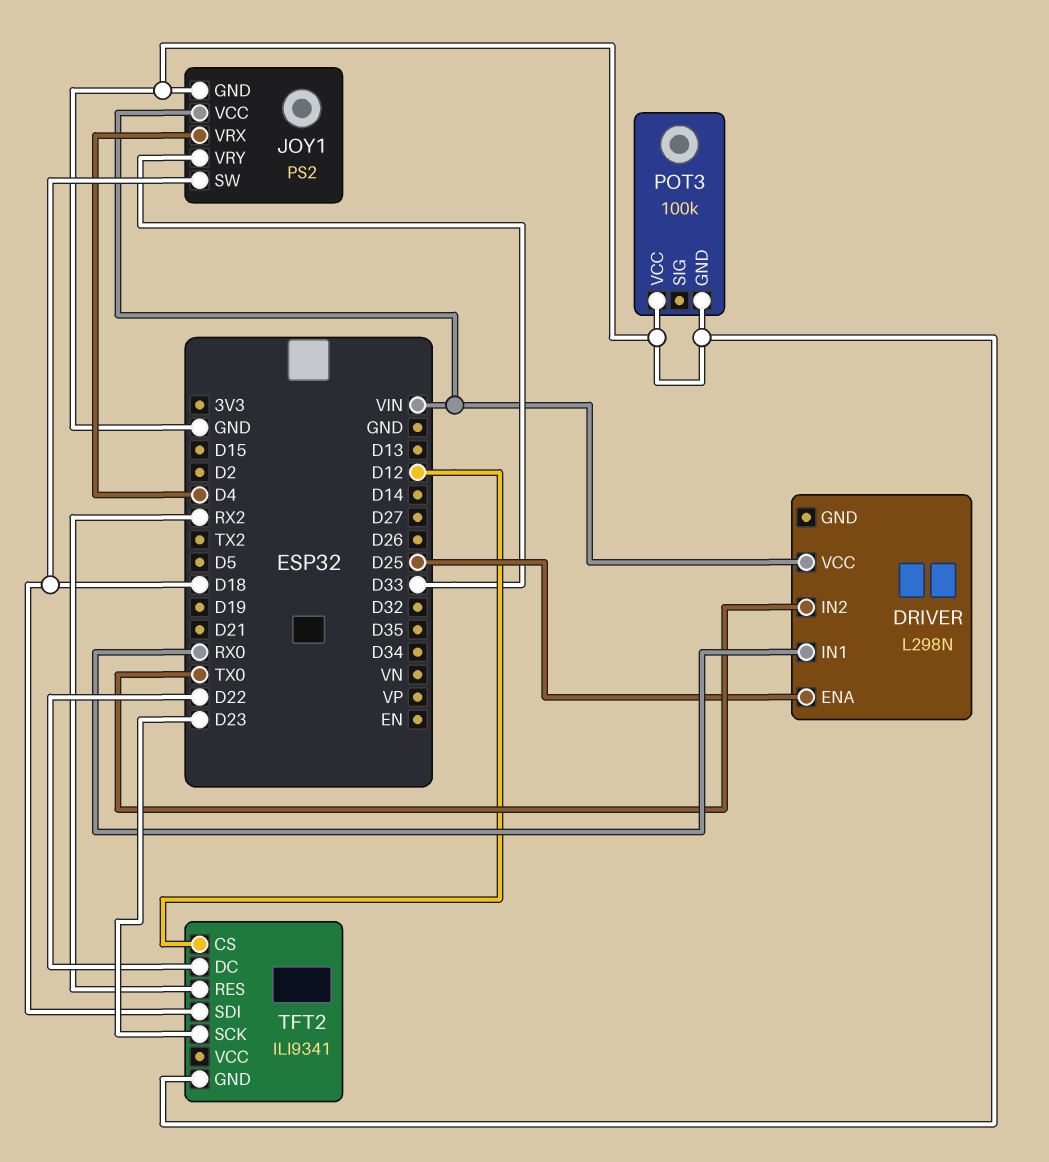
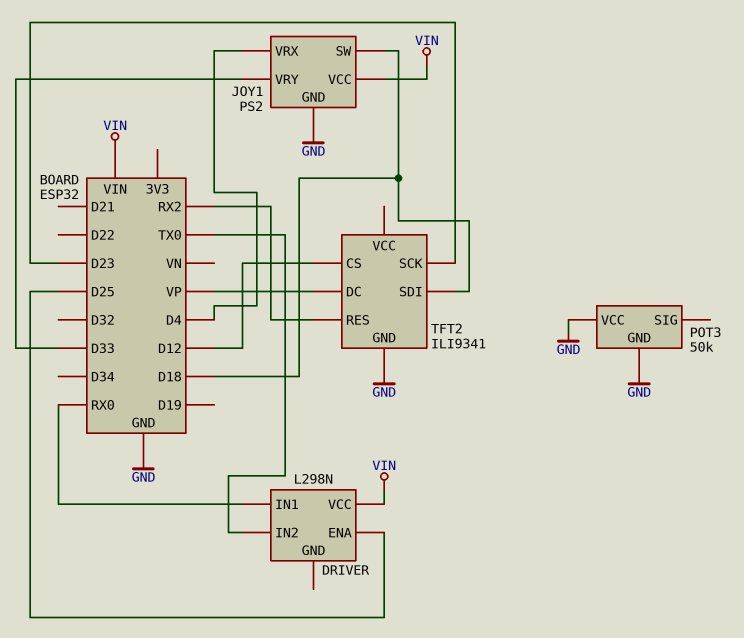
POT3: 100k -> 50k
TFT2 pin DC: D22 -> VP

